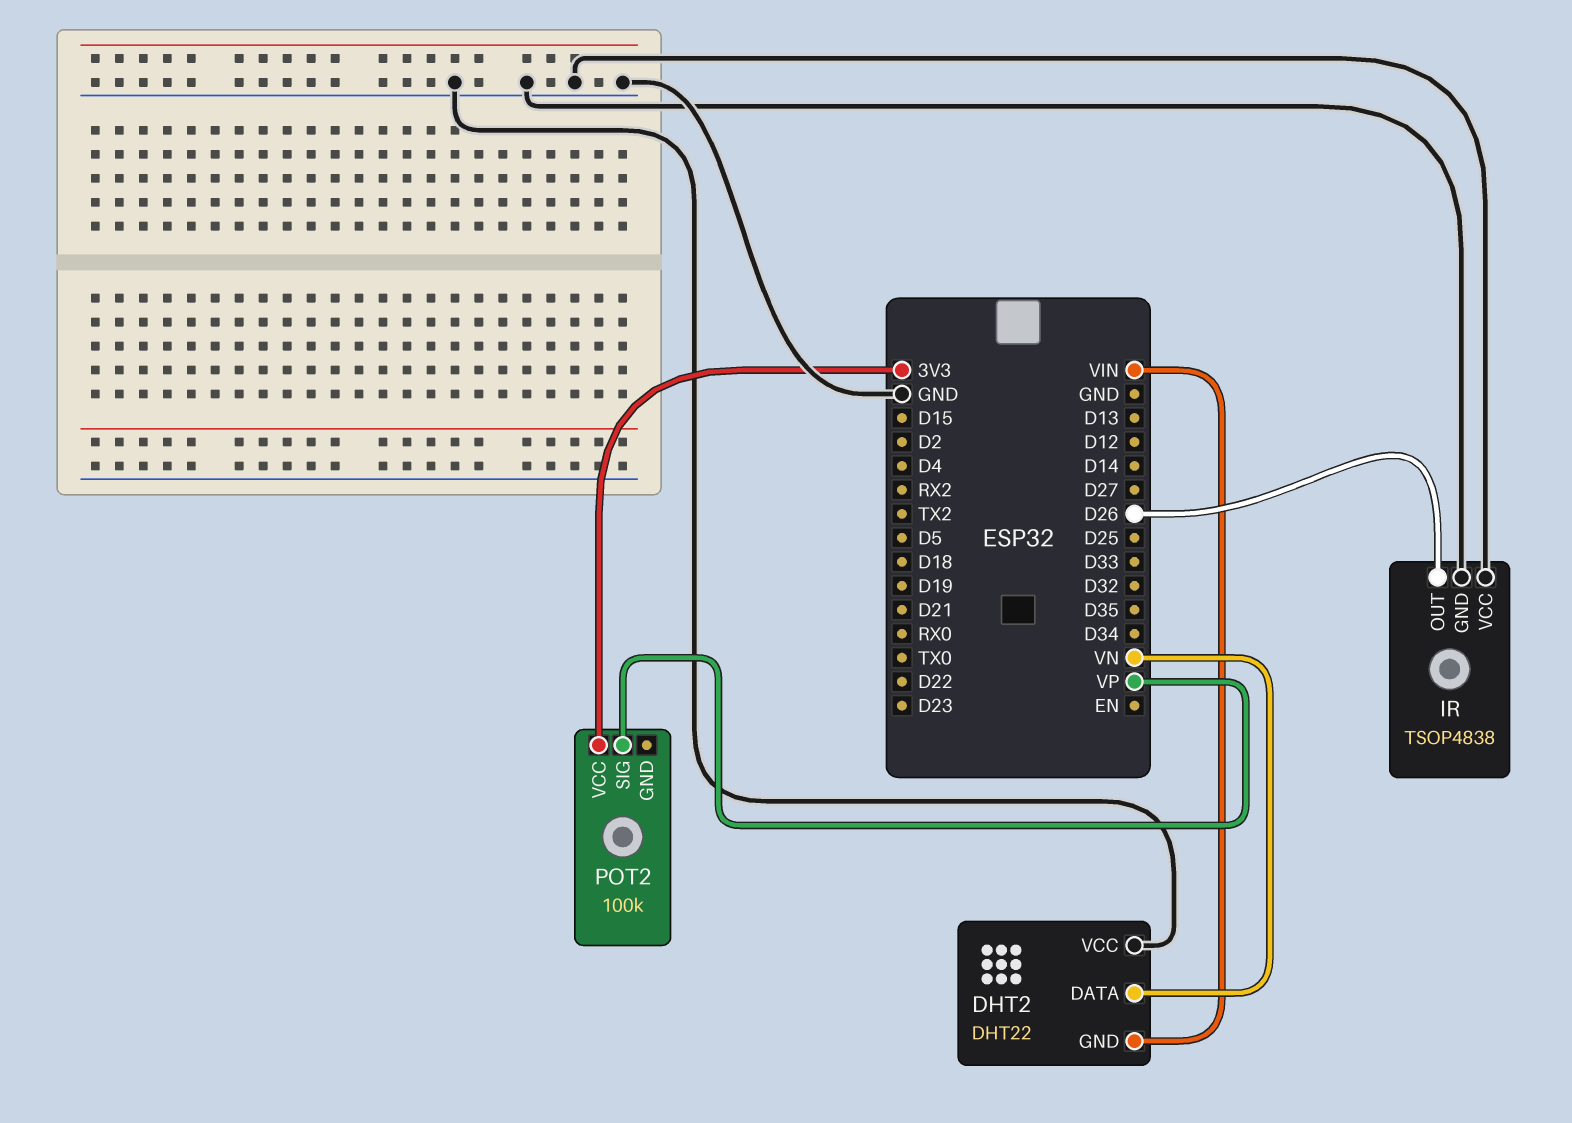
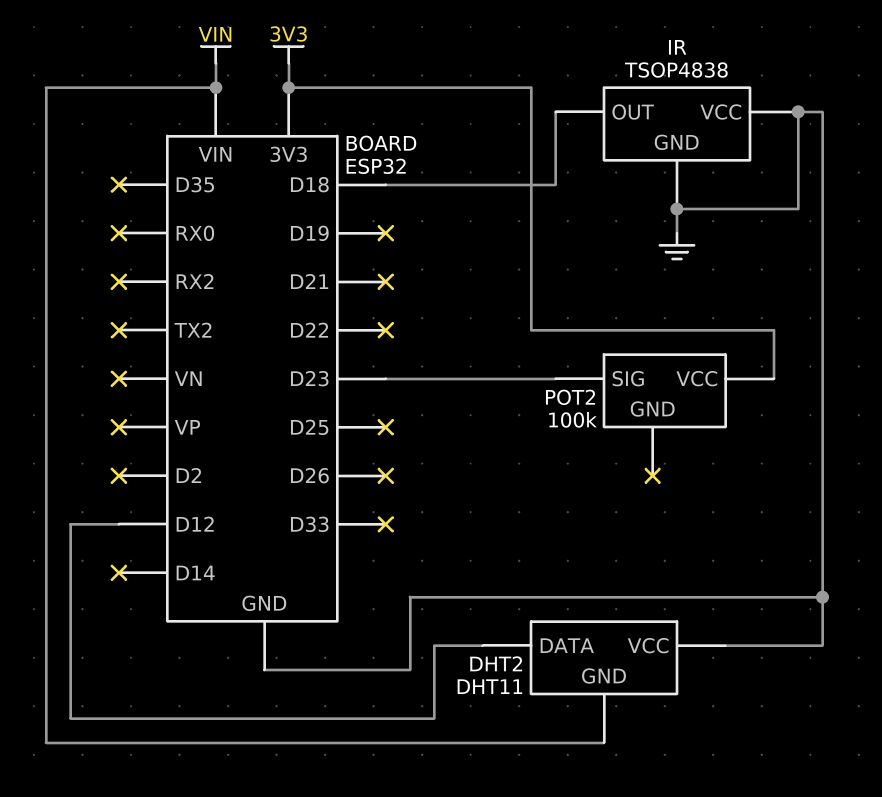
DHT2: DHT22 -> DHT11
DHT2 pin DATA: VN -> D12
IR pin OUT: D26 -> D18
POT2 pin SIG: VP -> D23

